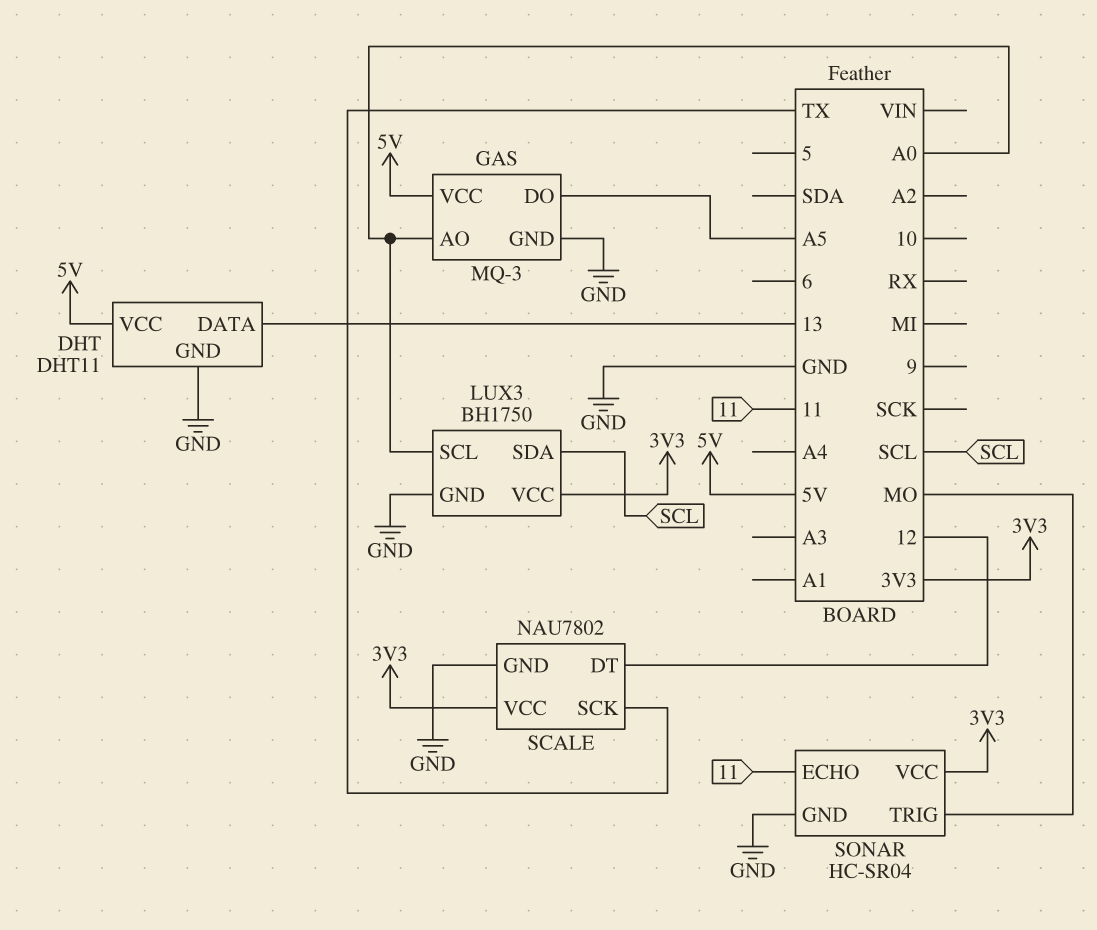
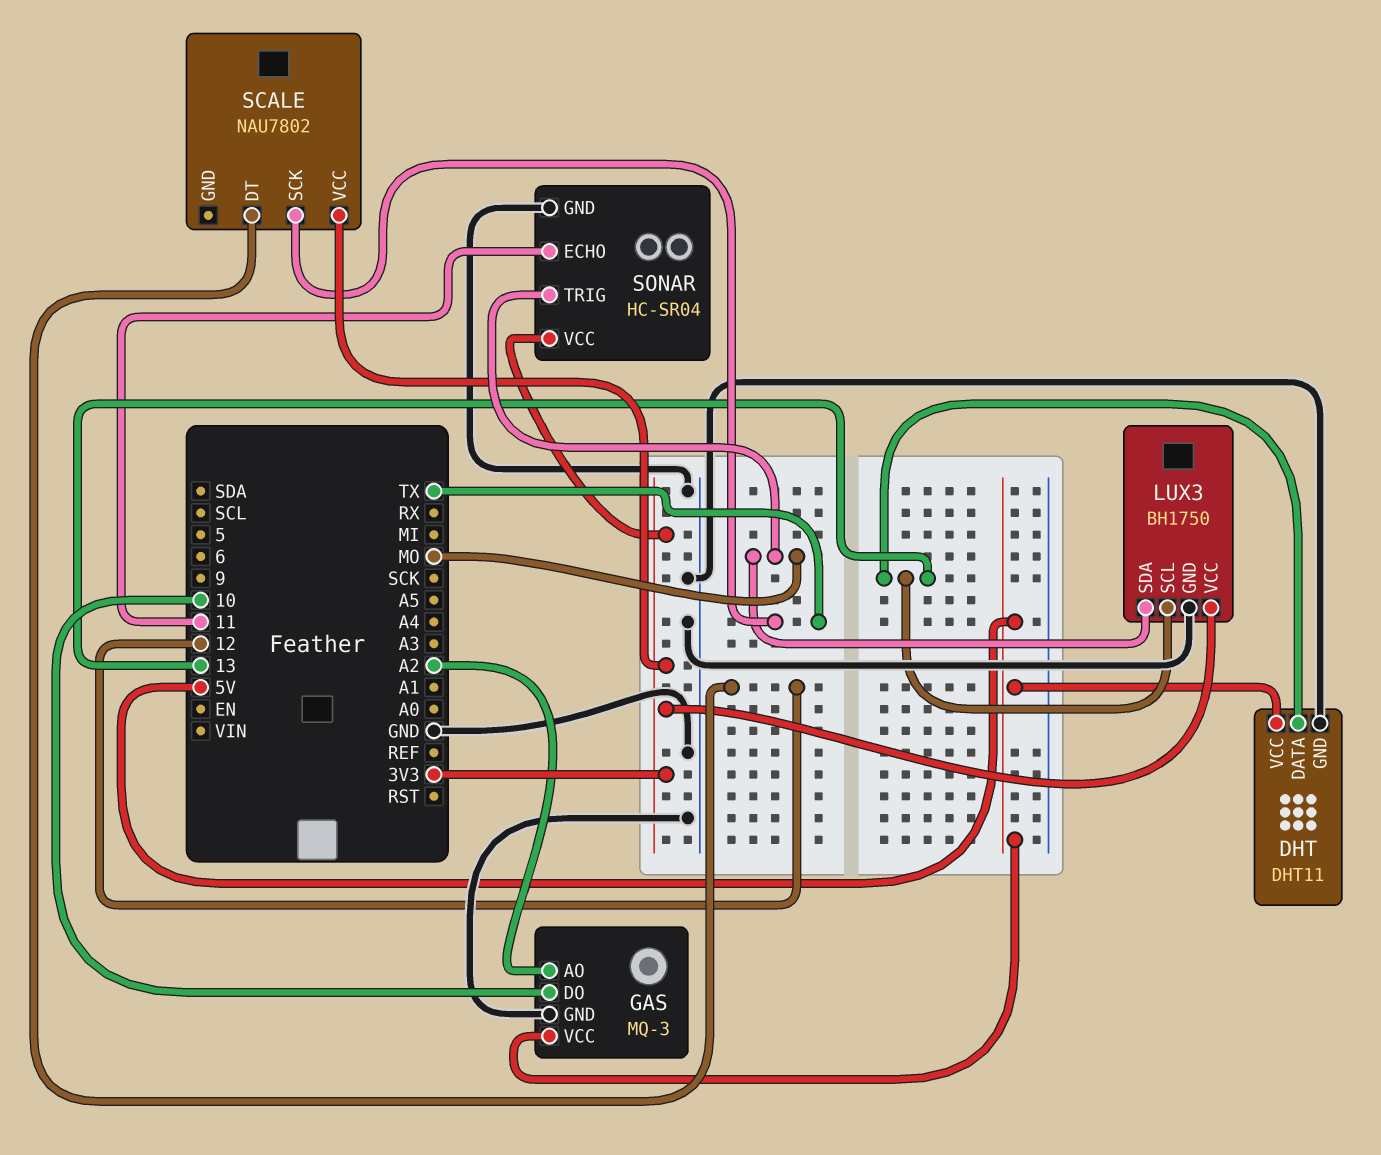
GAS pin AO: A0 -> A2
GAS pin DO: A5 -> 10
LUX3 pin SCL: A0 -> 13
LUX3 pin SDA: SCL -> MO
SCALE pin GND: GND -> none

